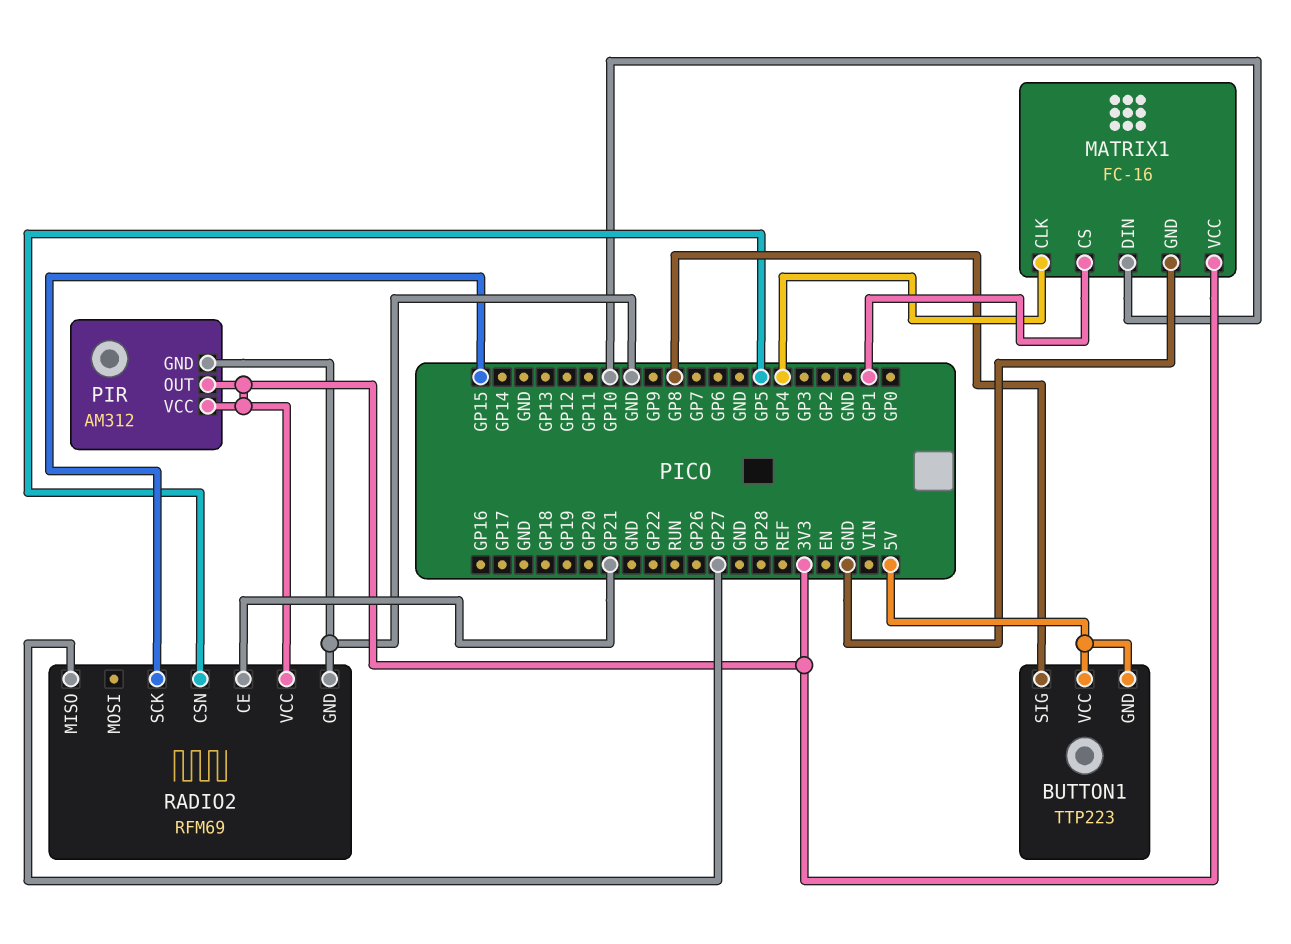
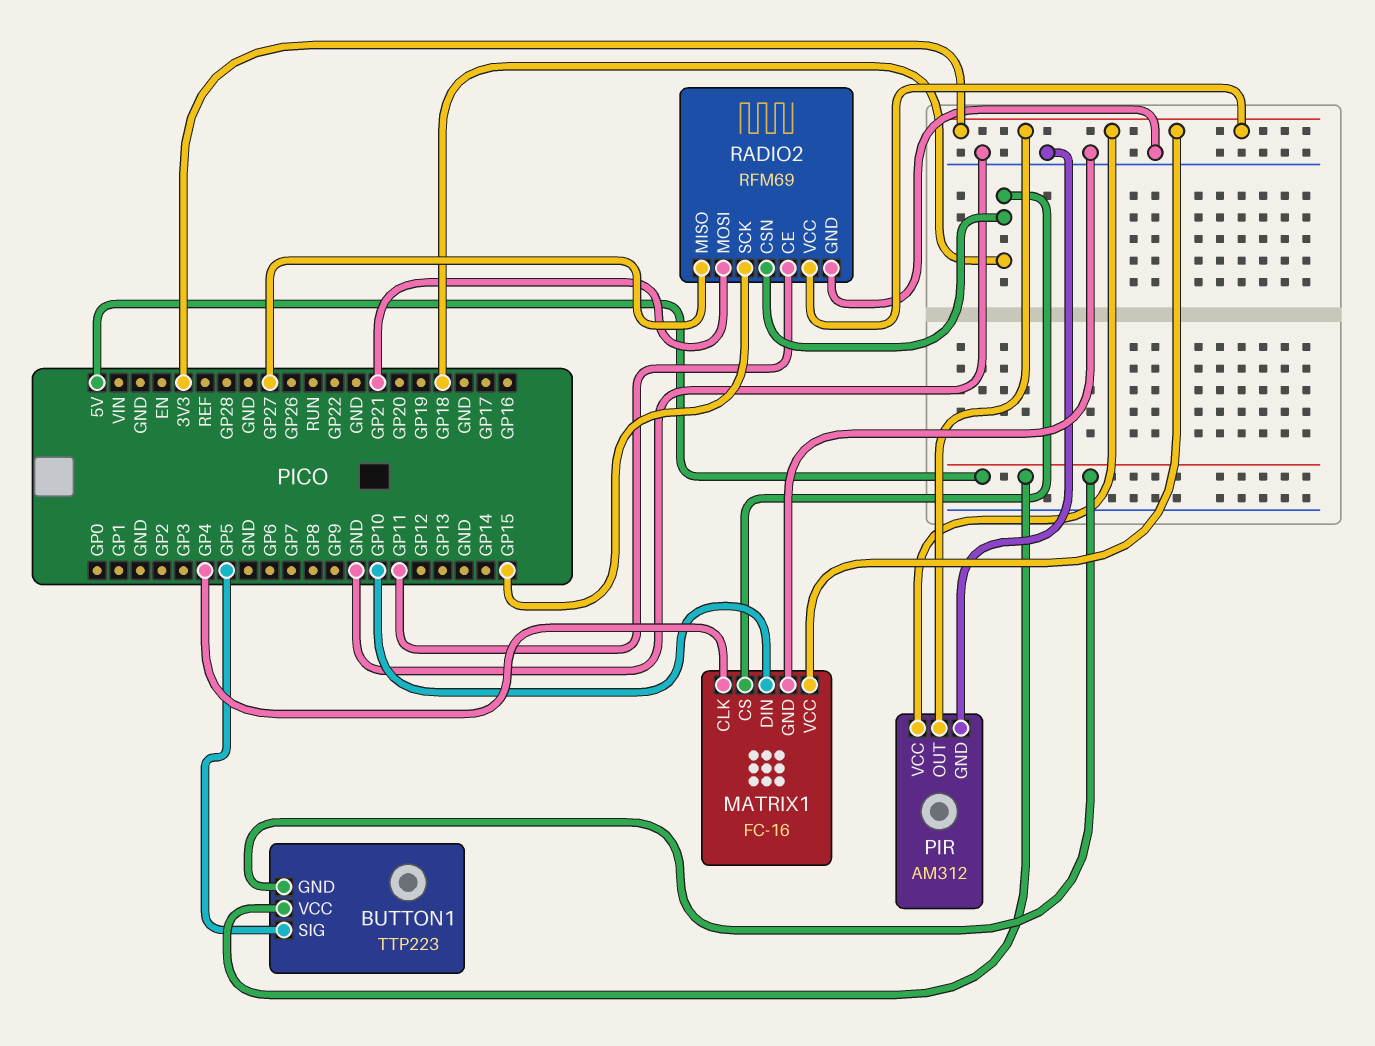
BUTTON1 pin SIG: GP8 -> GP5
MATRIX1 pin CS: GP1 -> GP18
RADIO2 pin CE: GP21 -> GP11
RADIO2 pin CSN: GP5 -> GP18
RADIO2 pin MOSI: none -> GP21

